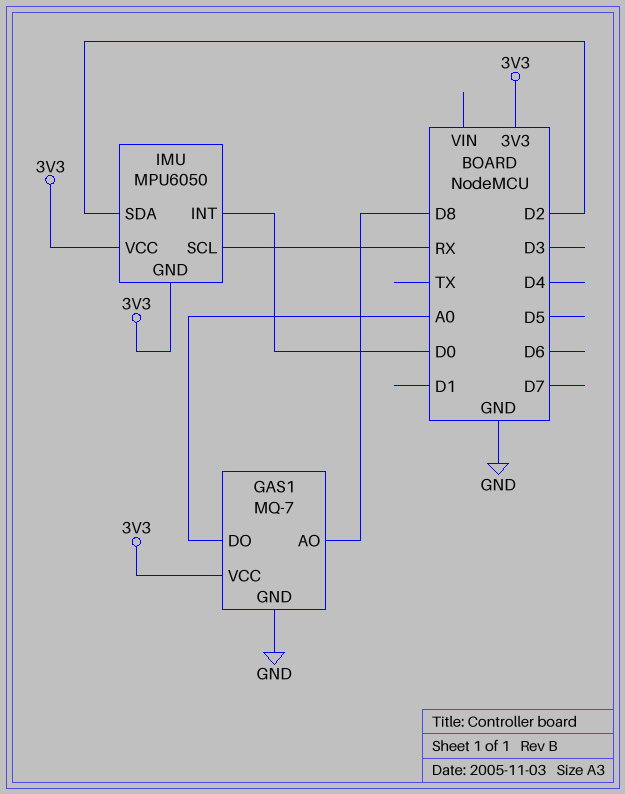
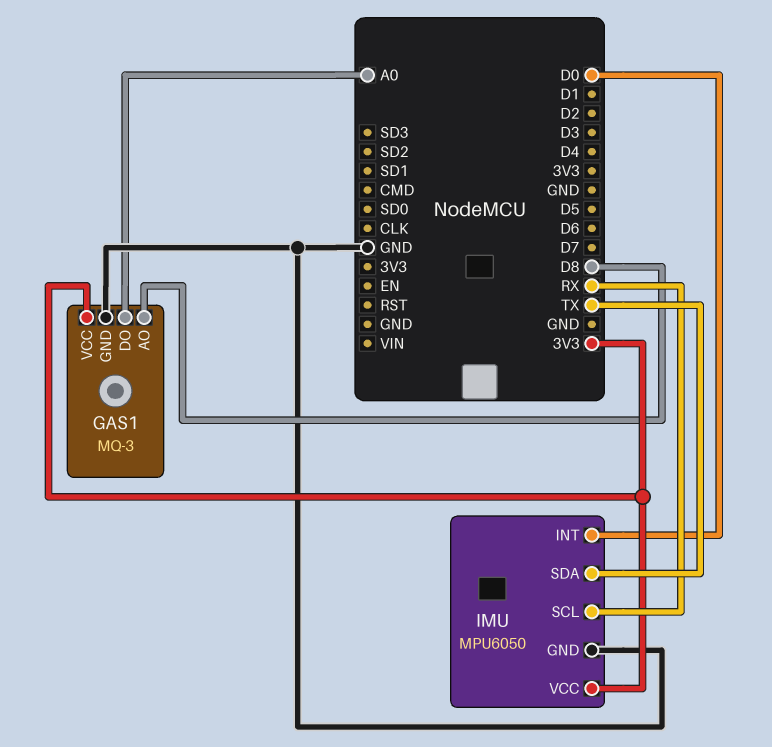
GAS1: MQ-7 -> MQ-3
IMU pin GND: 3V3 -> GND
IMU pin SDA: D2 -> TX

